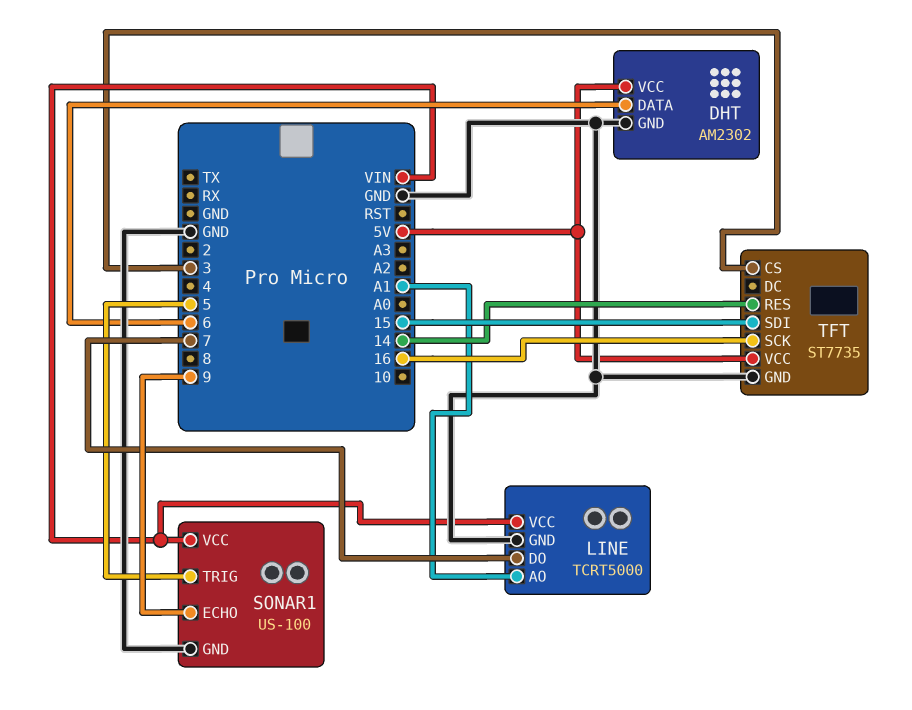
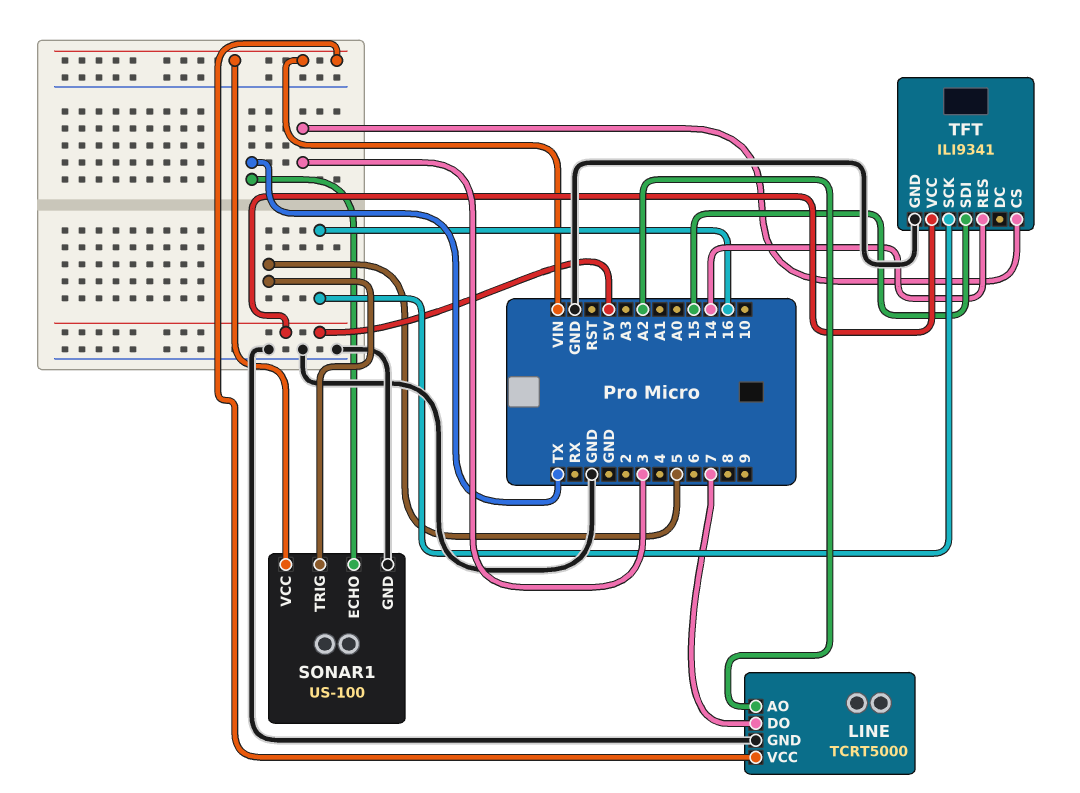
DHT: AM2302 -> none
DHT pin DATA: 6 -> none
DHT pin GND: GND -> none
DHT pin VCC: 5V -> none
LINE pin AO: A1 -> A2
SONAR1 pin ECHO: 9 -> TX
TFT: ST7735 -> ILI9341

